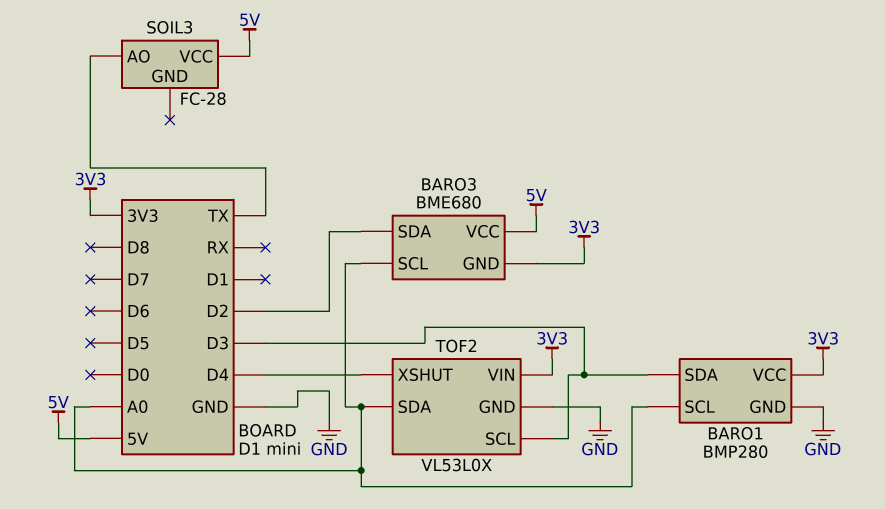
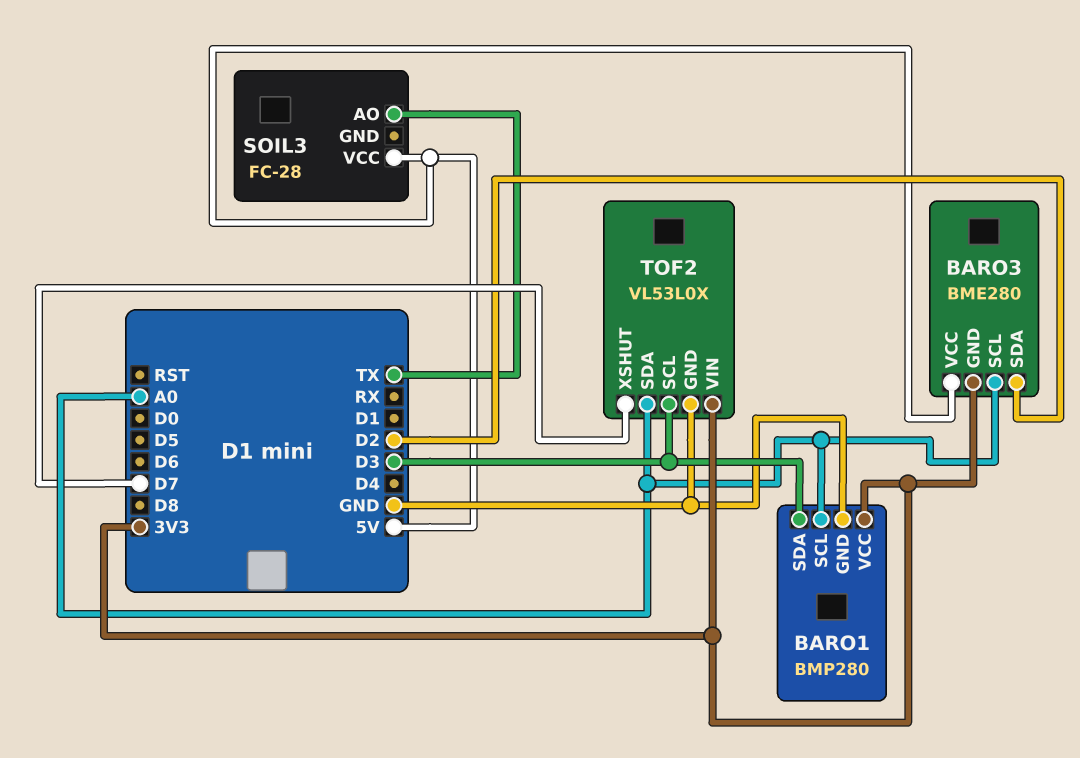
BARO3: BME680 -> BME280
TOF2 pin XSHUT: D4 -> D7

